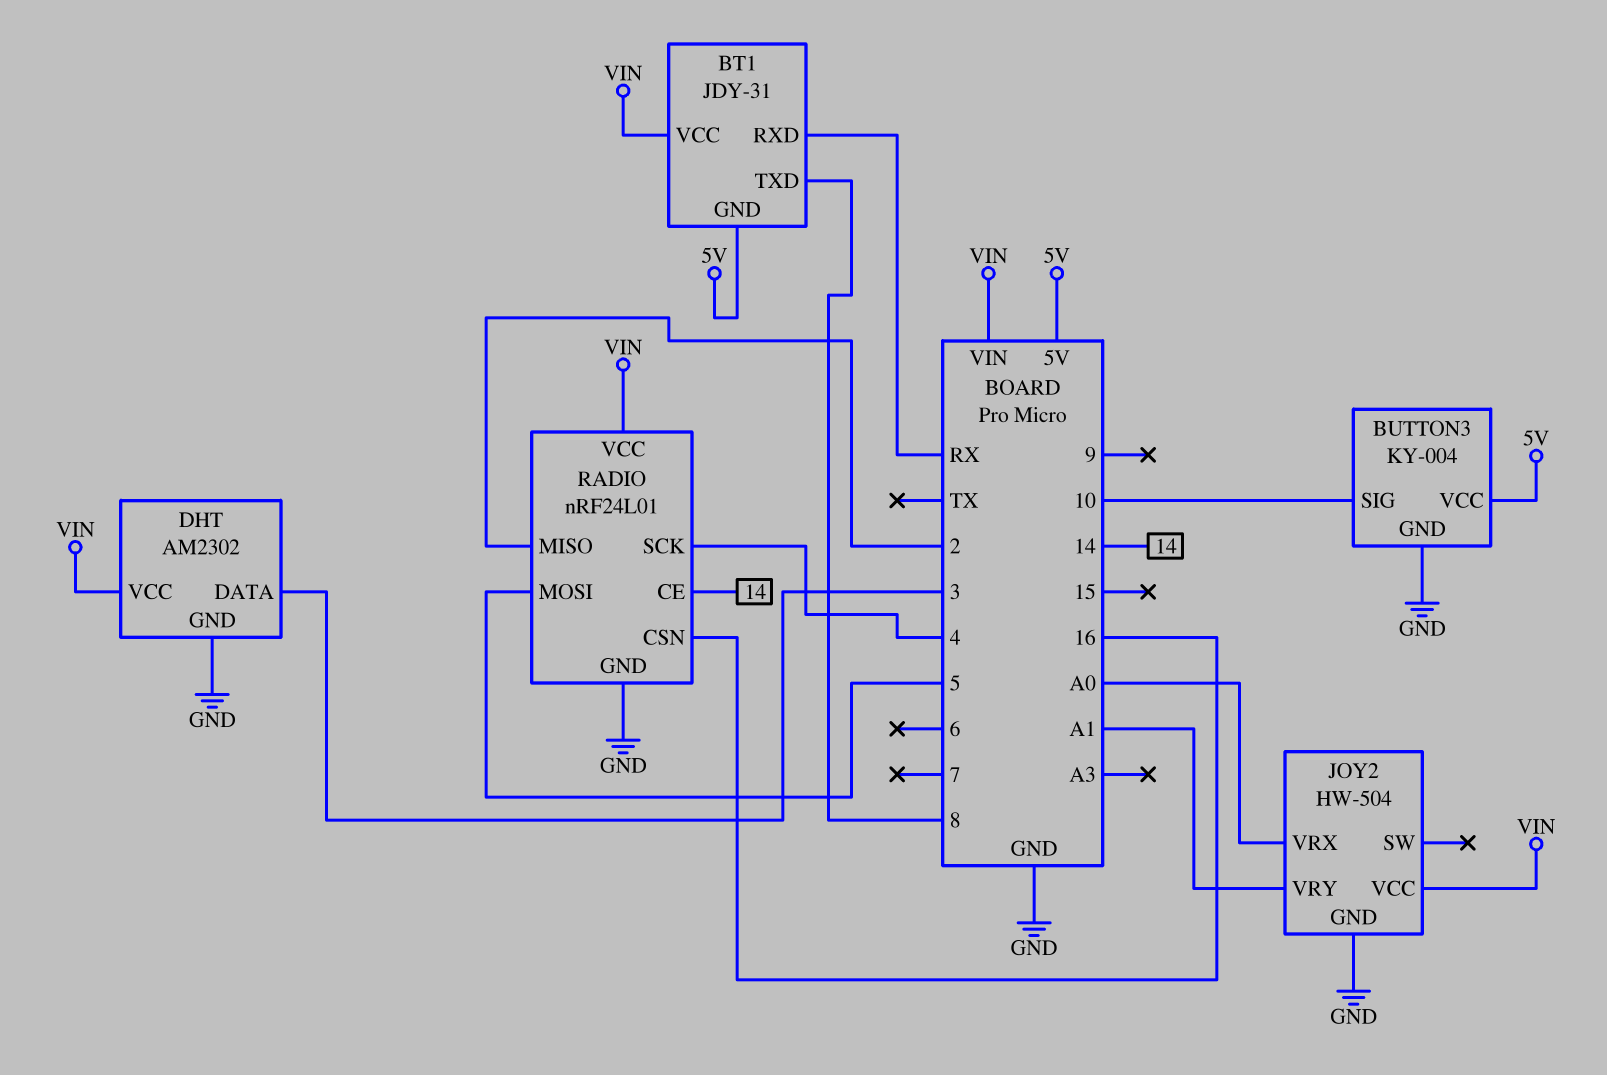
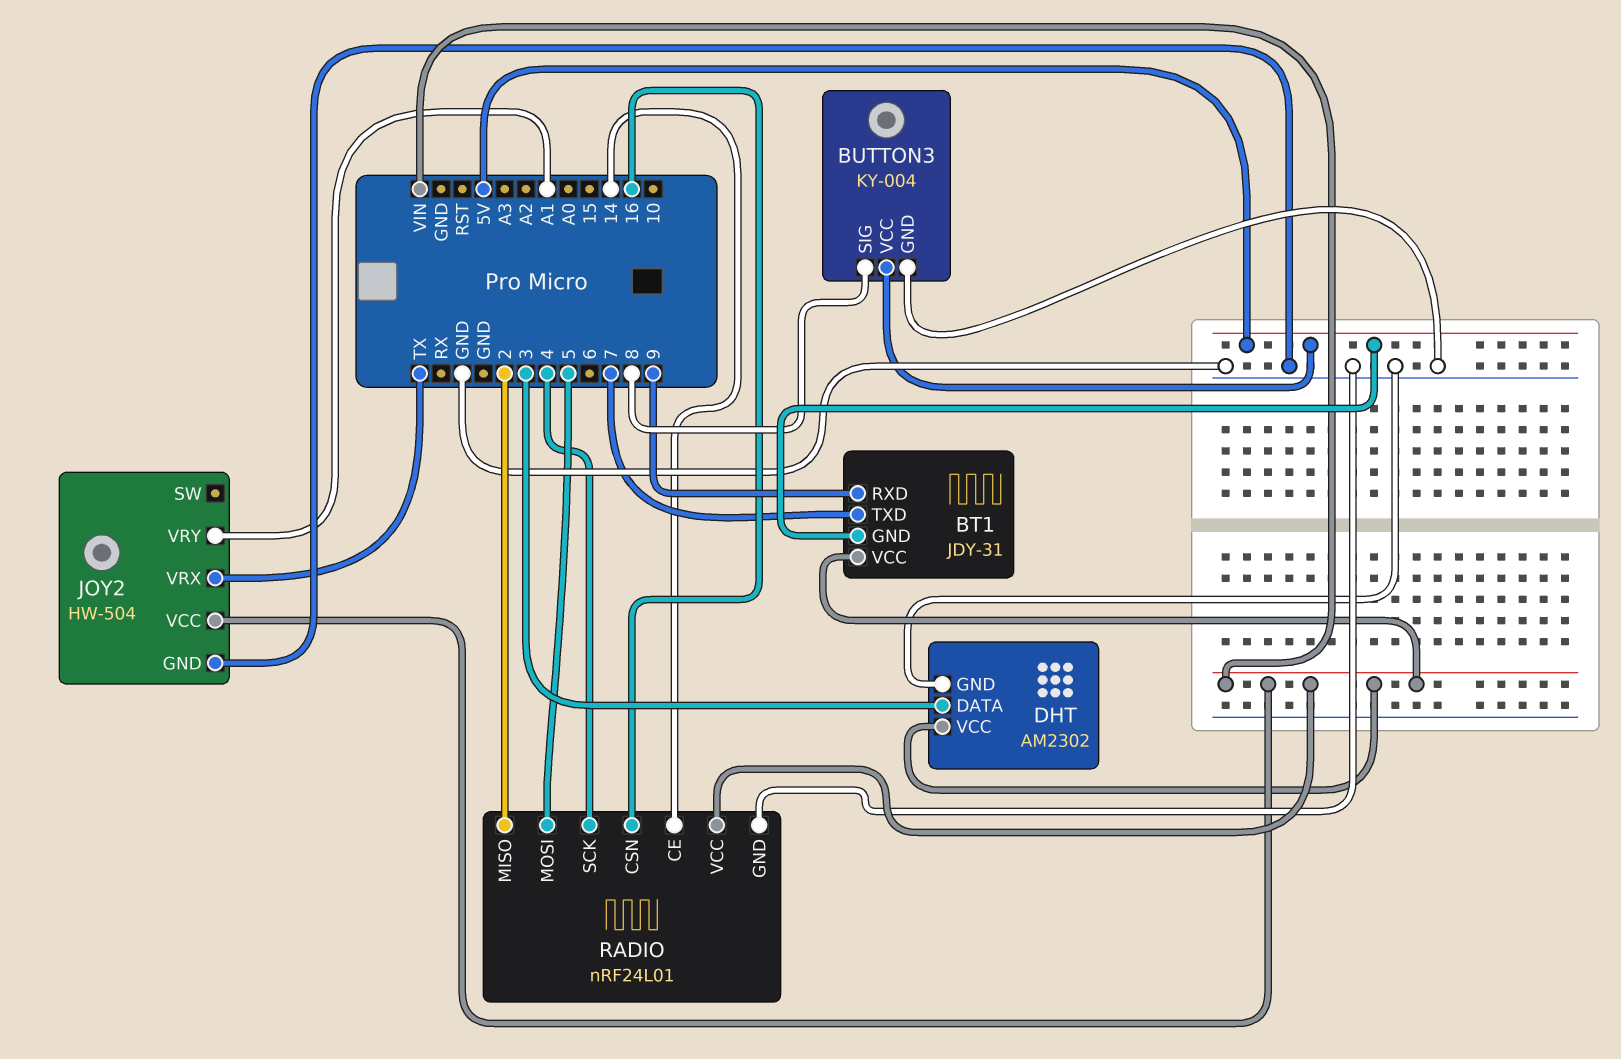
BT1 pin RXD: RX -> 9
BT1 pin TXD: 8 -> 7
BUTTON3 pin SIG: 10 -> 8
JOY2 pin VRX: A0 -> TX

